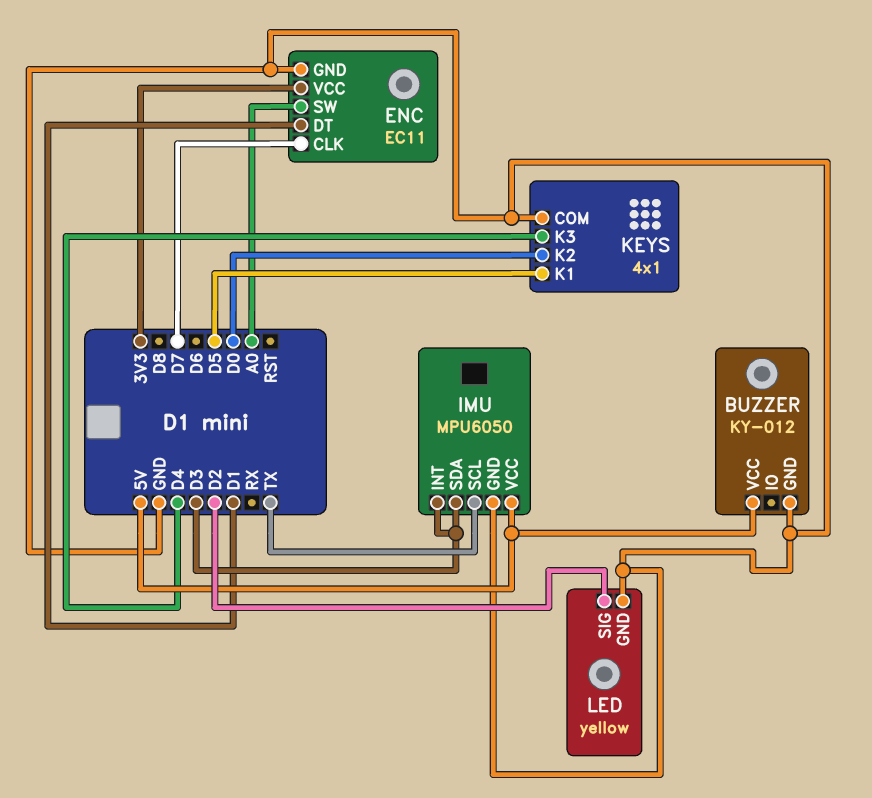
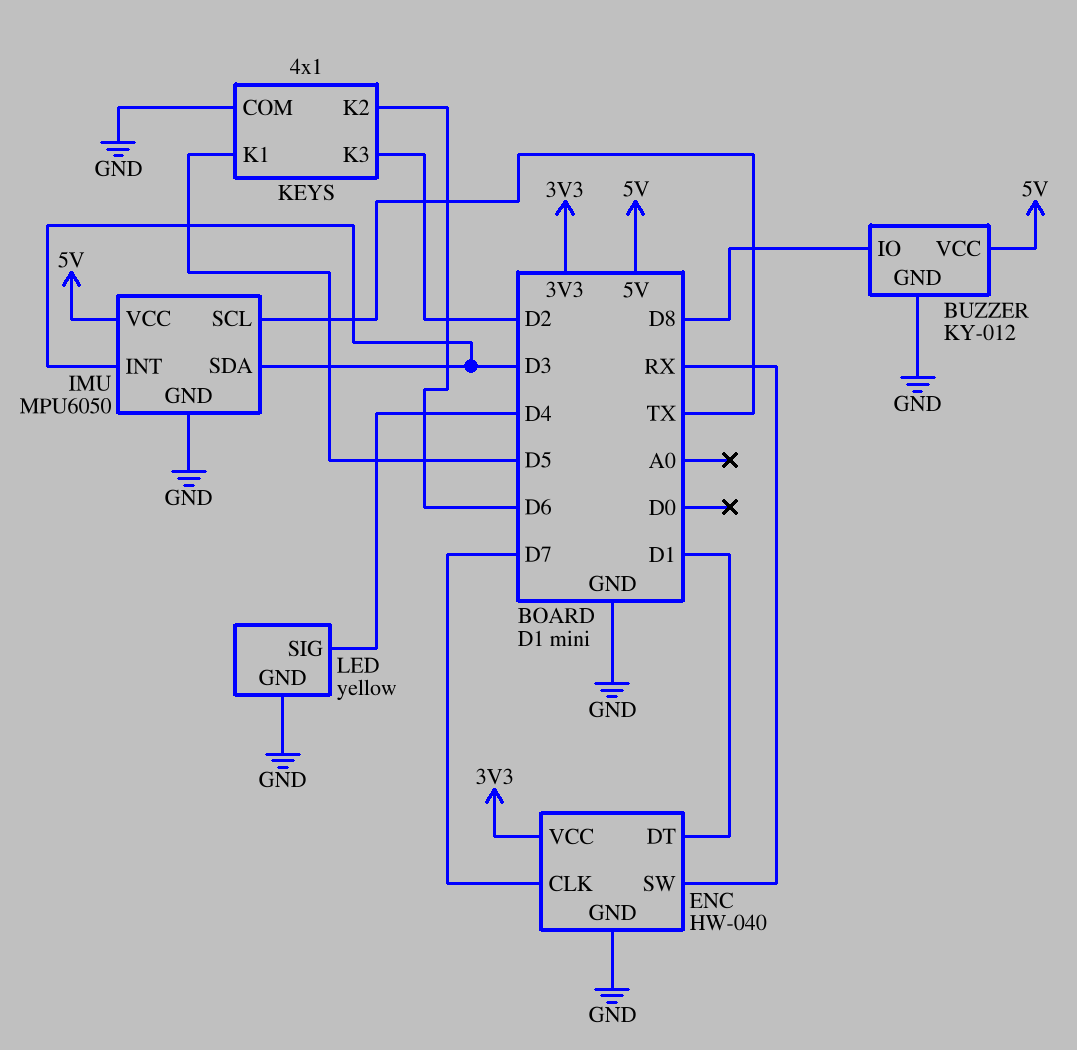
BUZZER pin IO: none -> D8
ENC: EC11 -> HW-040
ENC pin SW: A0 -> RX
KEYS pin K2: D0 -> D6
KEYS pin K3: D4 -> D2
LED pin SIG: D2 -> D4

